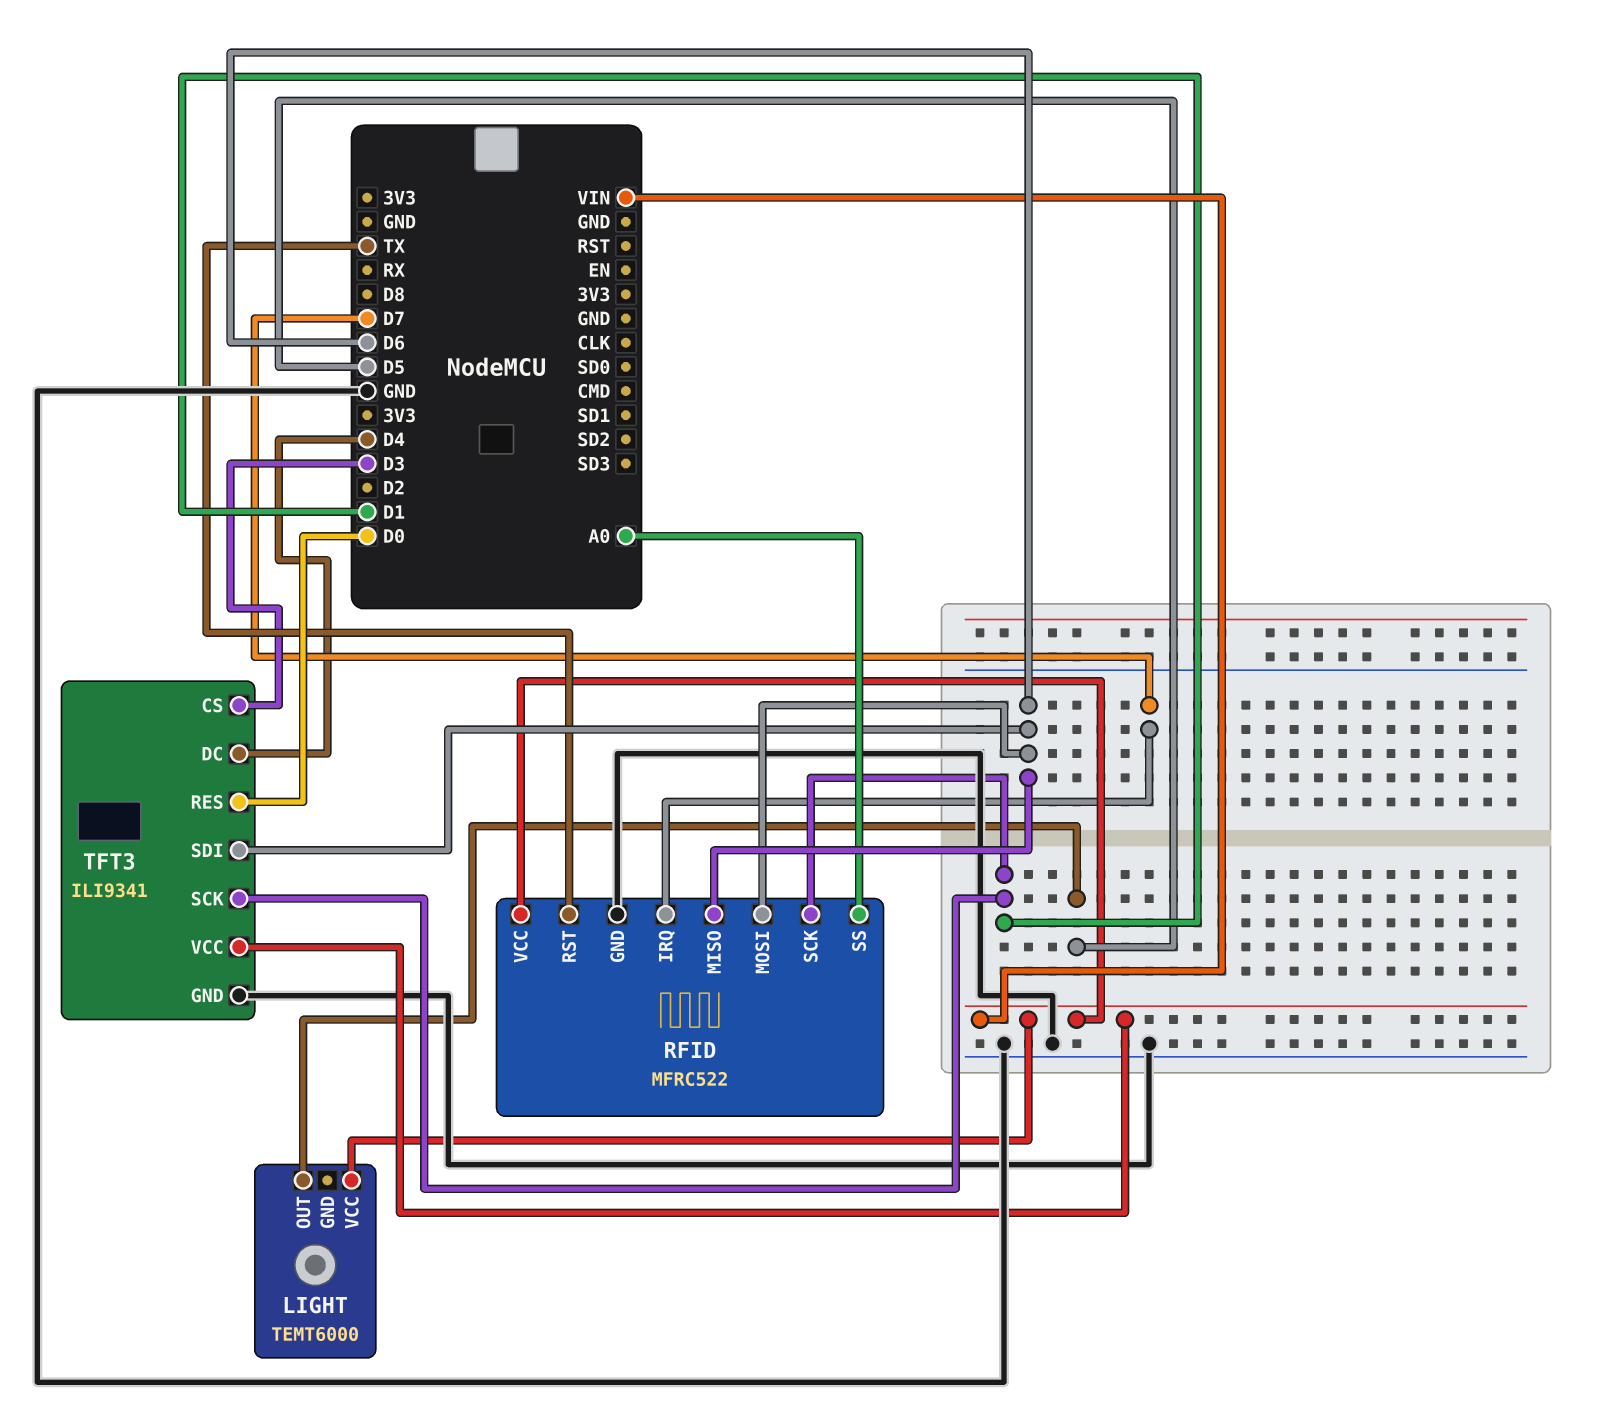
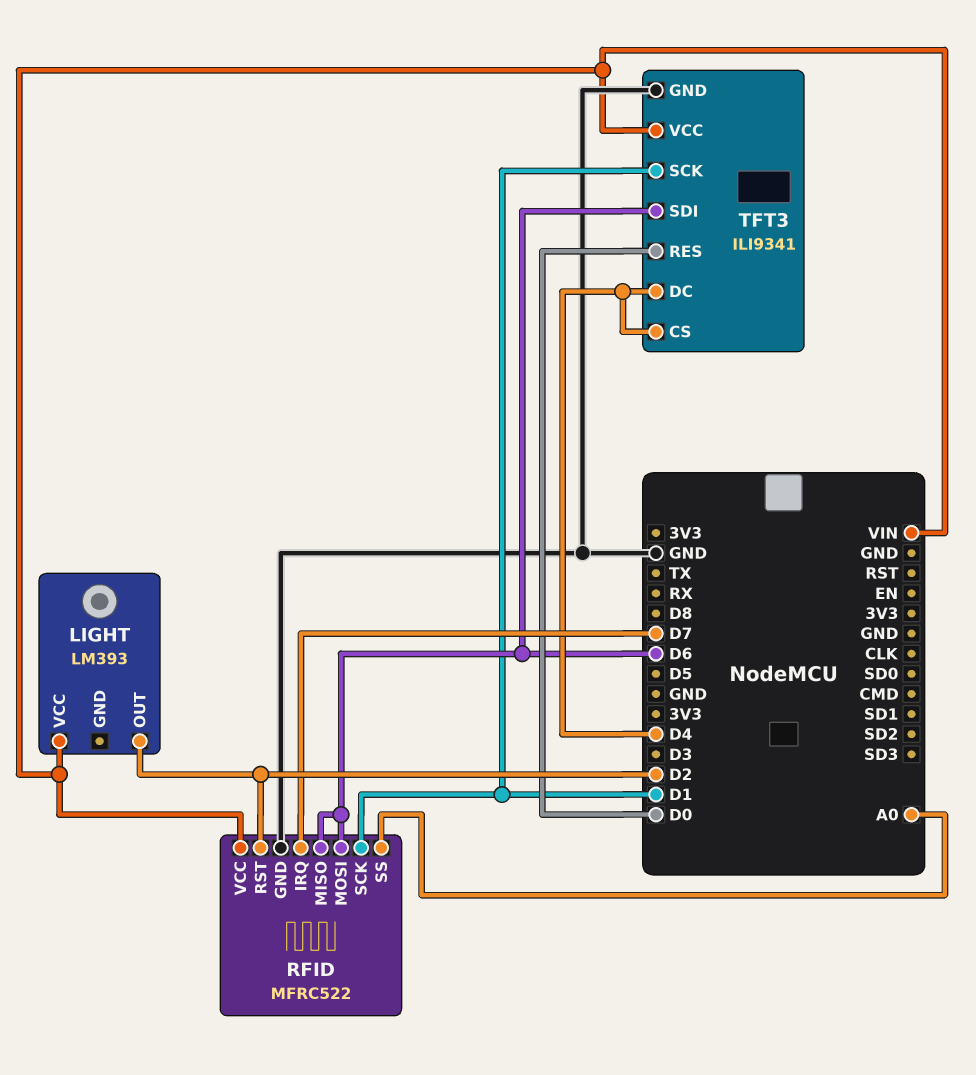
LIGHT: TEMT6000 -> LM393
LIGHT pin OUT: D5 -> D2
RFID pin RST: TX -> D2
TFT3 pin CS: D3 -> D4

